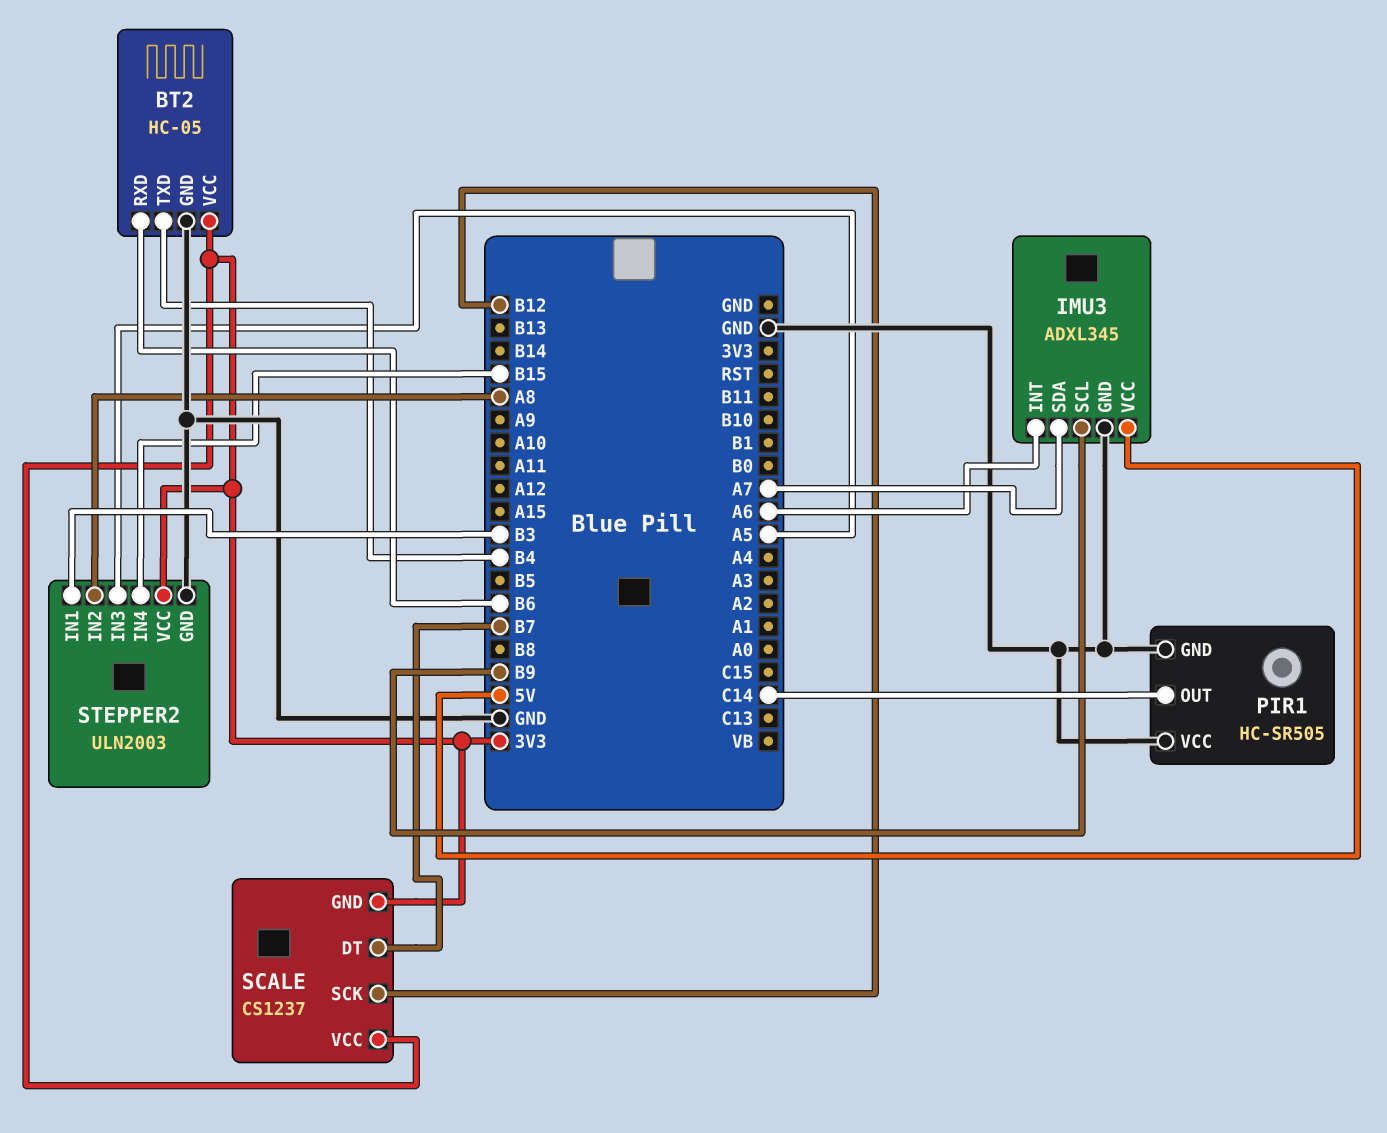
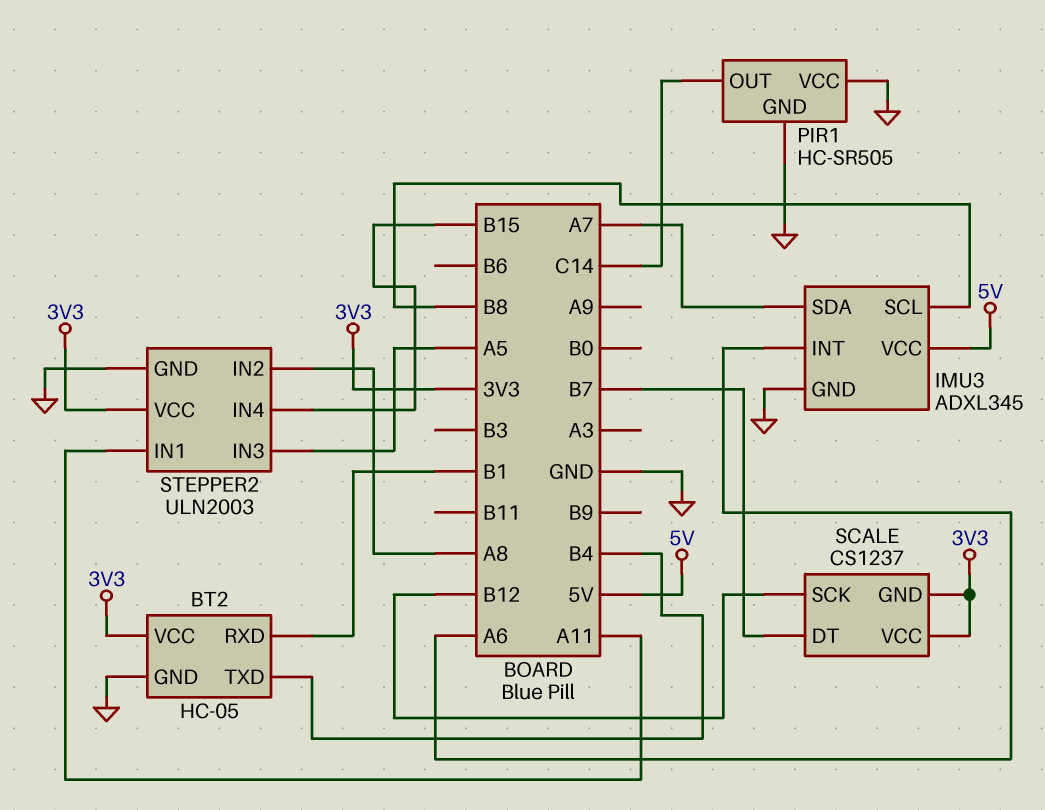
BT2 pin RXD: B6 -> B1
IMU3 pin SCL: B9 -> B8
STEPPER2 pin IN1: B3 -> A11

